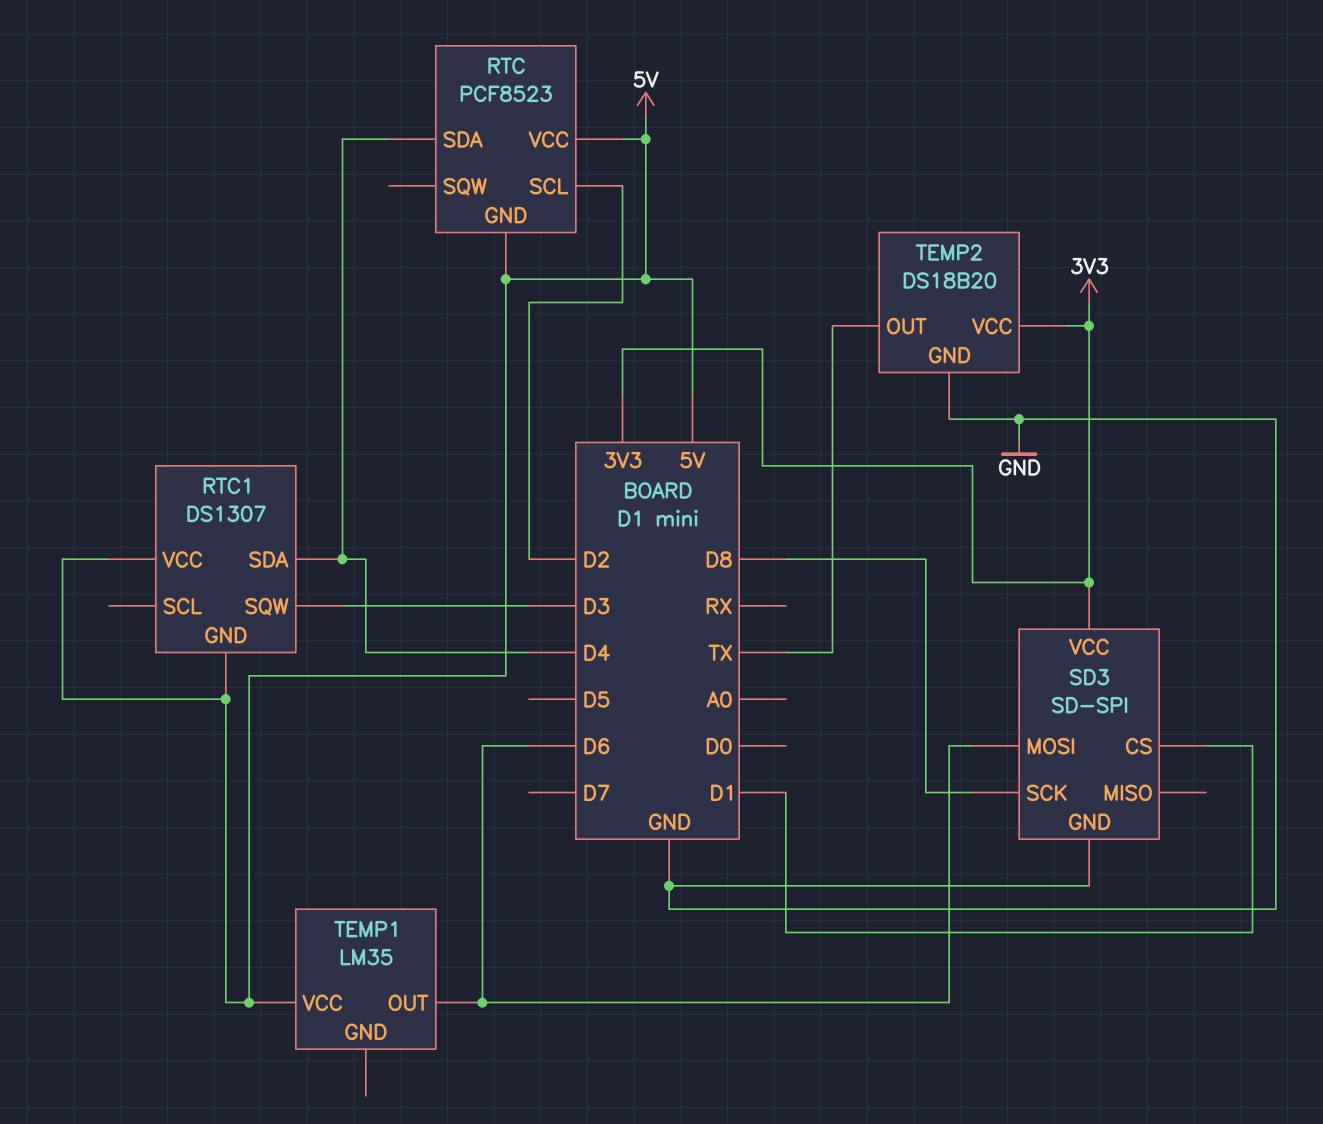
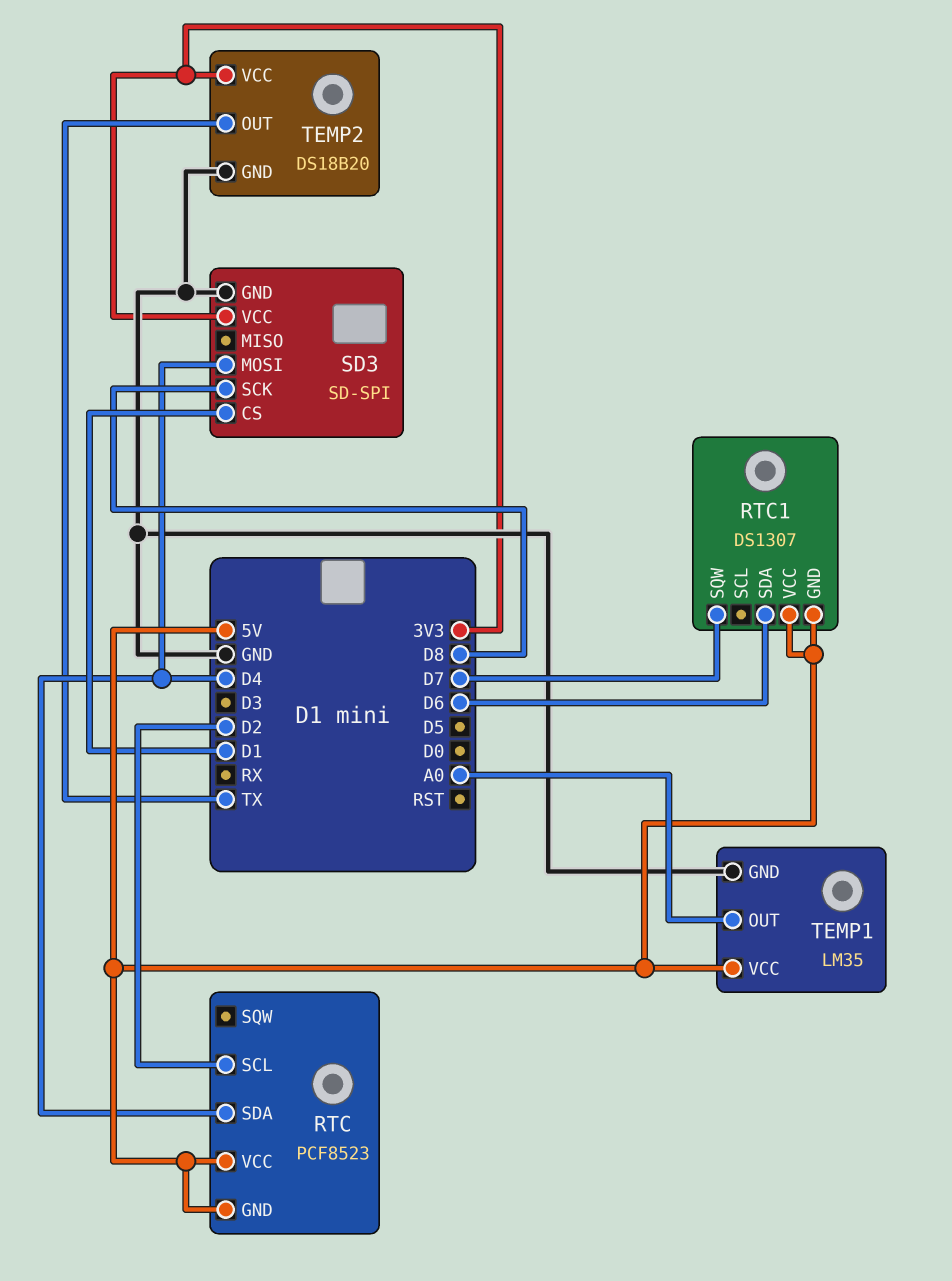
RTC1 pin SDA: D4 -> D6
RTC1 pin SQW: D3 -> D7
SD3 pin MOSI: D6 -> D4
TEMP1 pin GND: none -> GND
TEMP1 pin OUT: D6 -> A0

